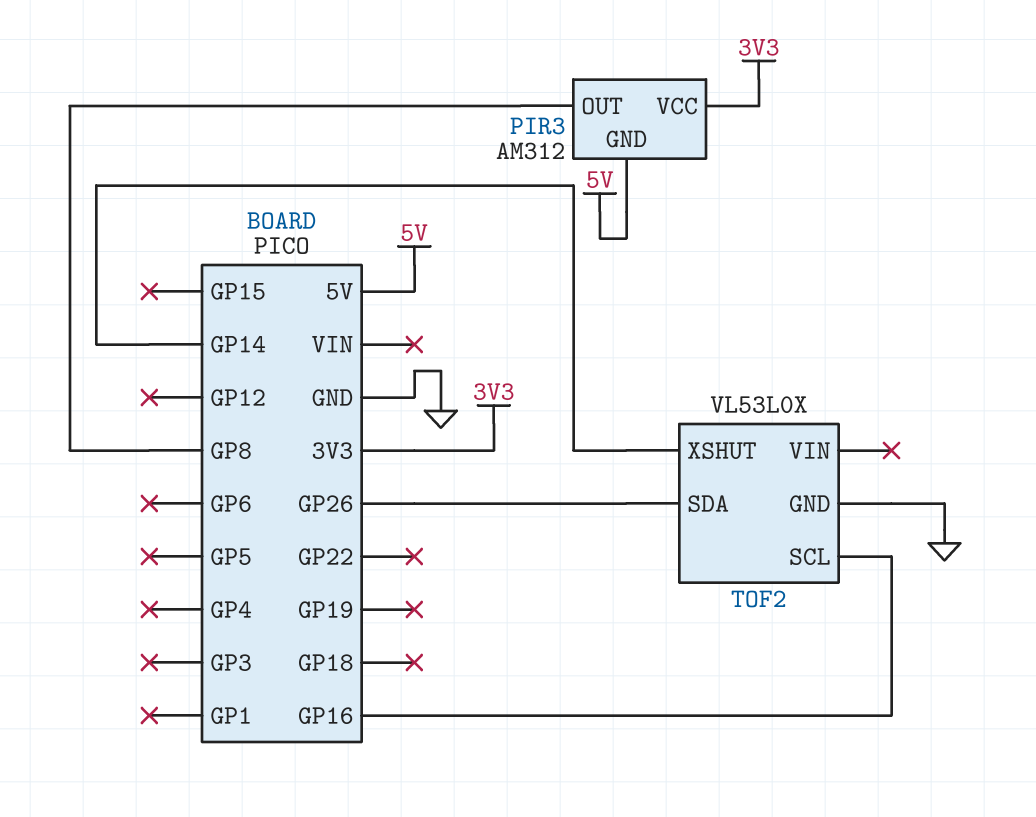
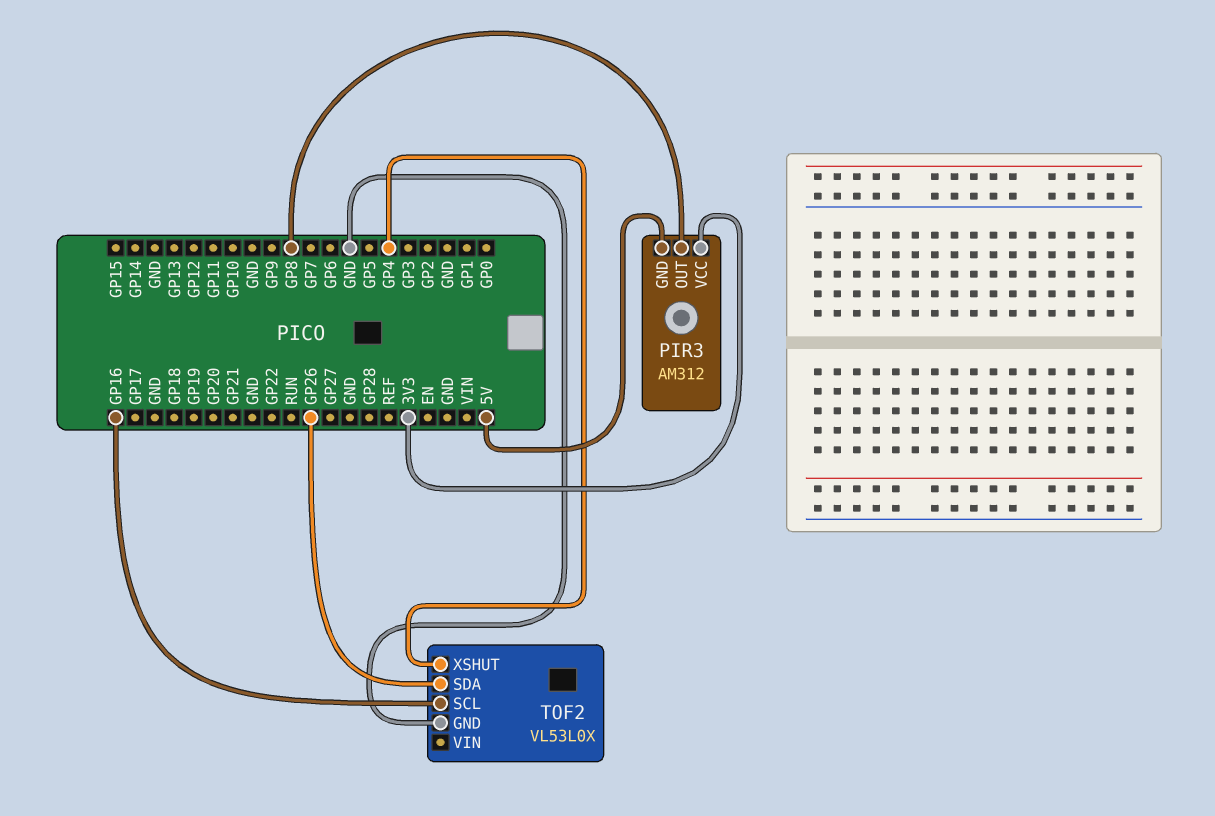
TOF2 pin XSHUT: GP14 -> GP4

